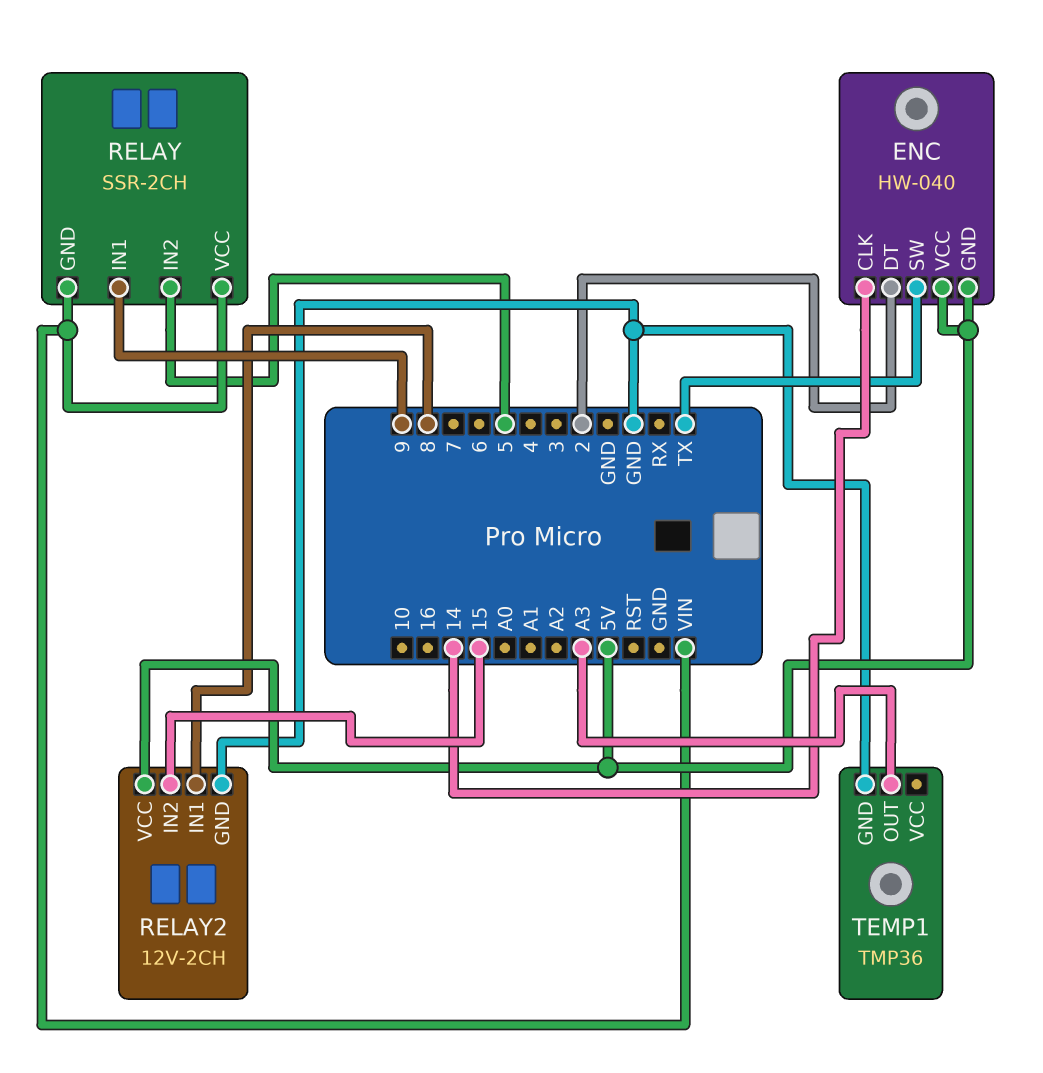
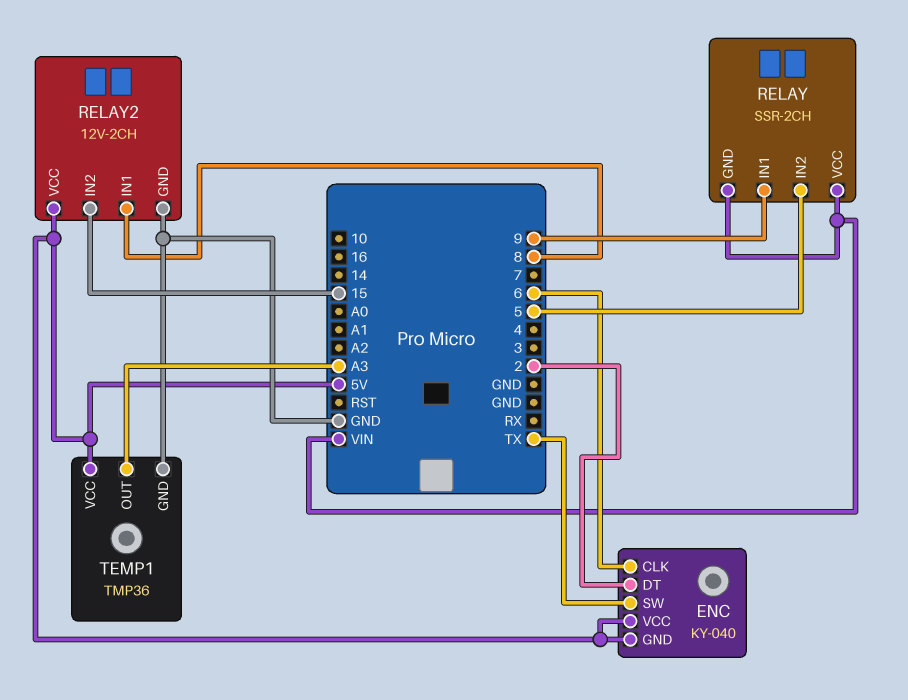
ENC: HW-040 -> KY-040
ENC pin CLK: 14 -> 6
TEMP1 pin VCC: none -> 5V

